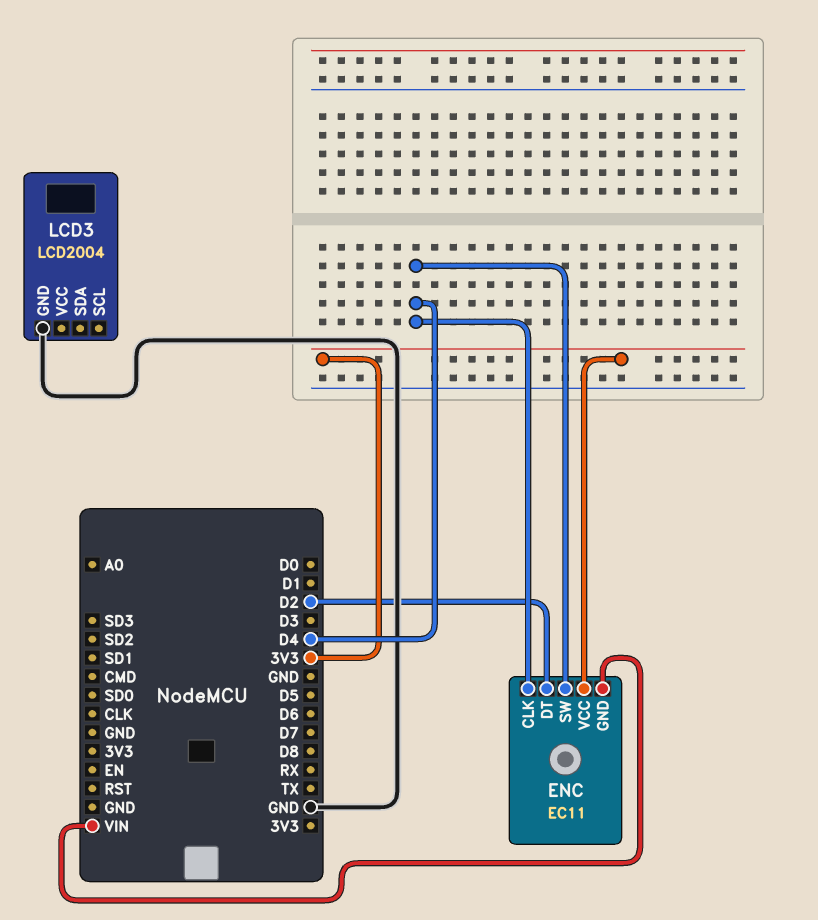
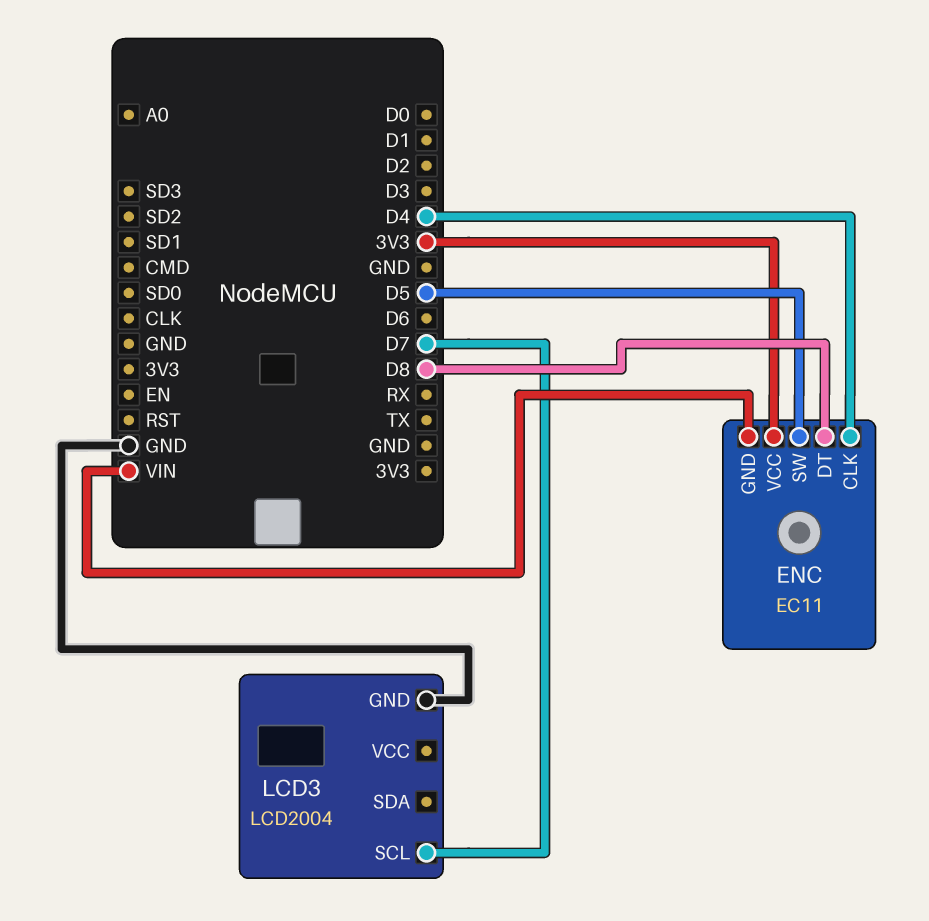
ENC pin DT: D2 -> D8
ENC pin SW: D4 -> D5
LCD3 pin SCL: none -> D7

